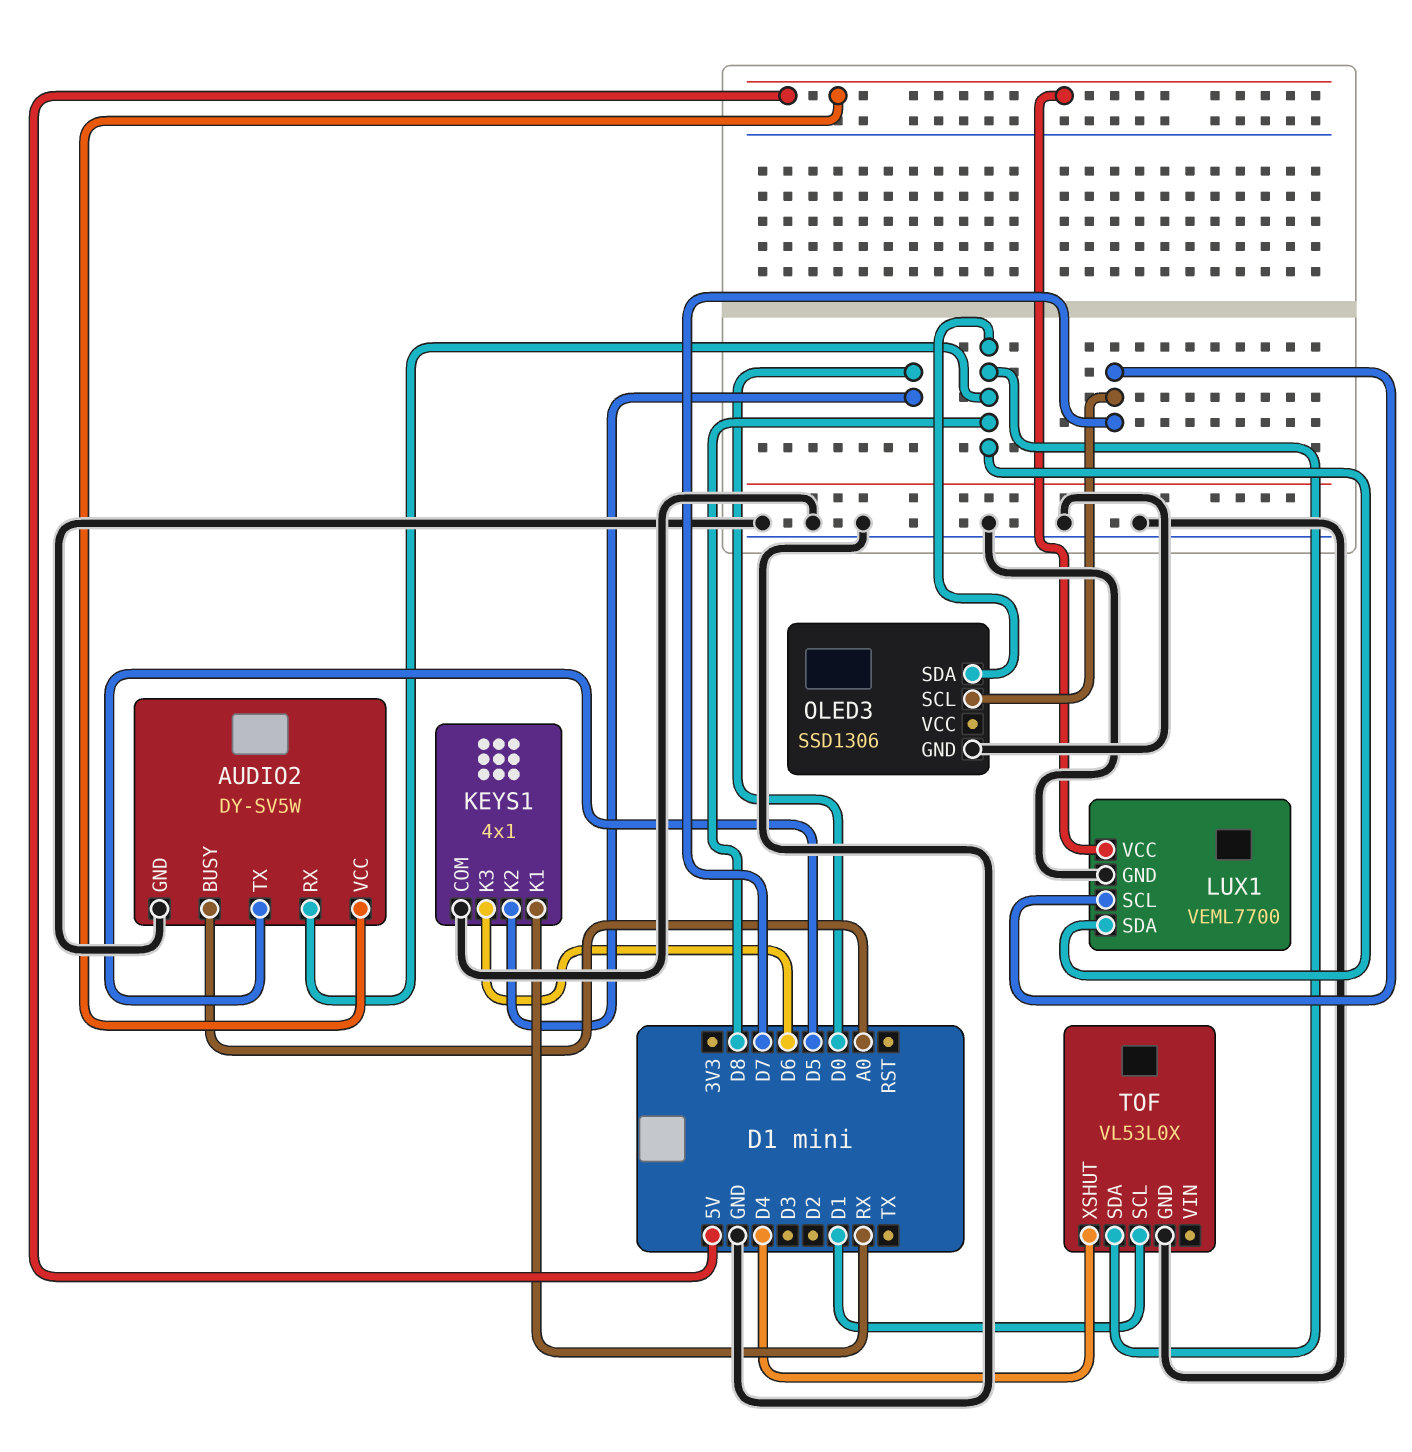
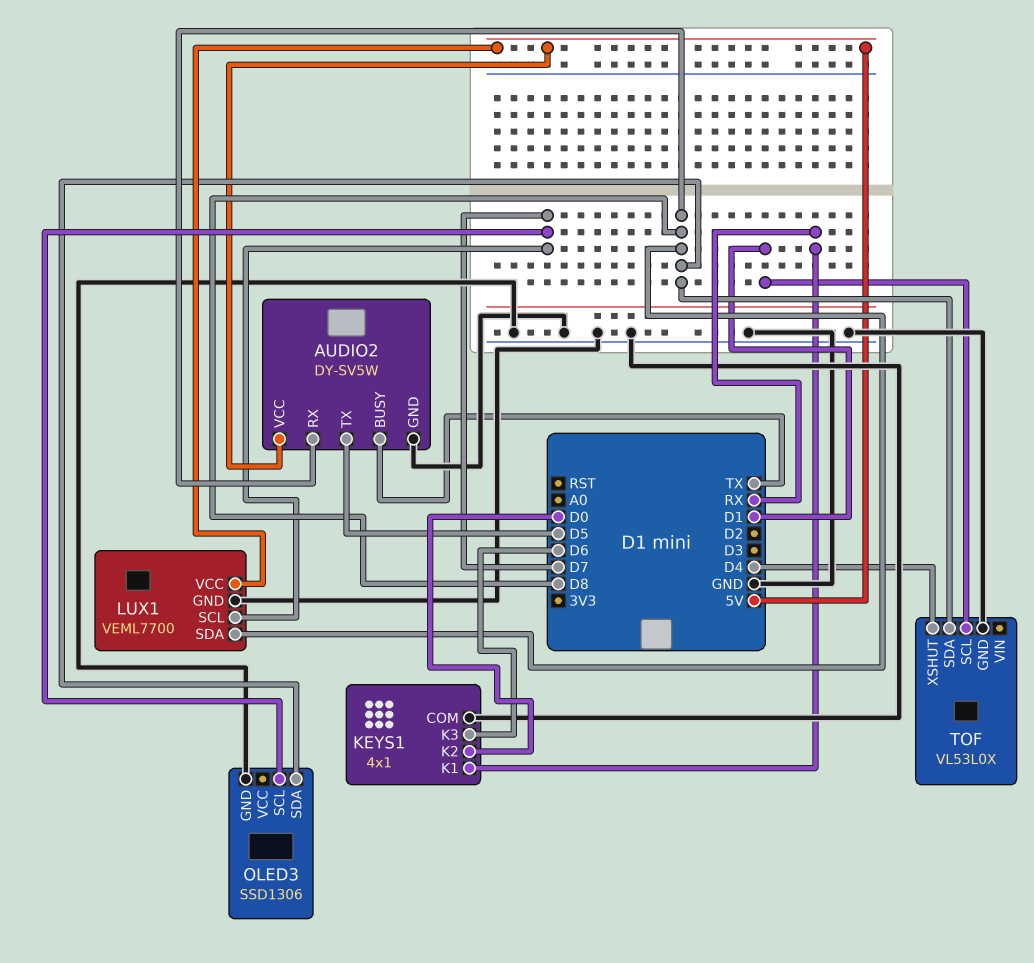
AUDIO2 pin BUSY: A0 -> TX

